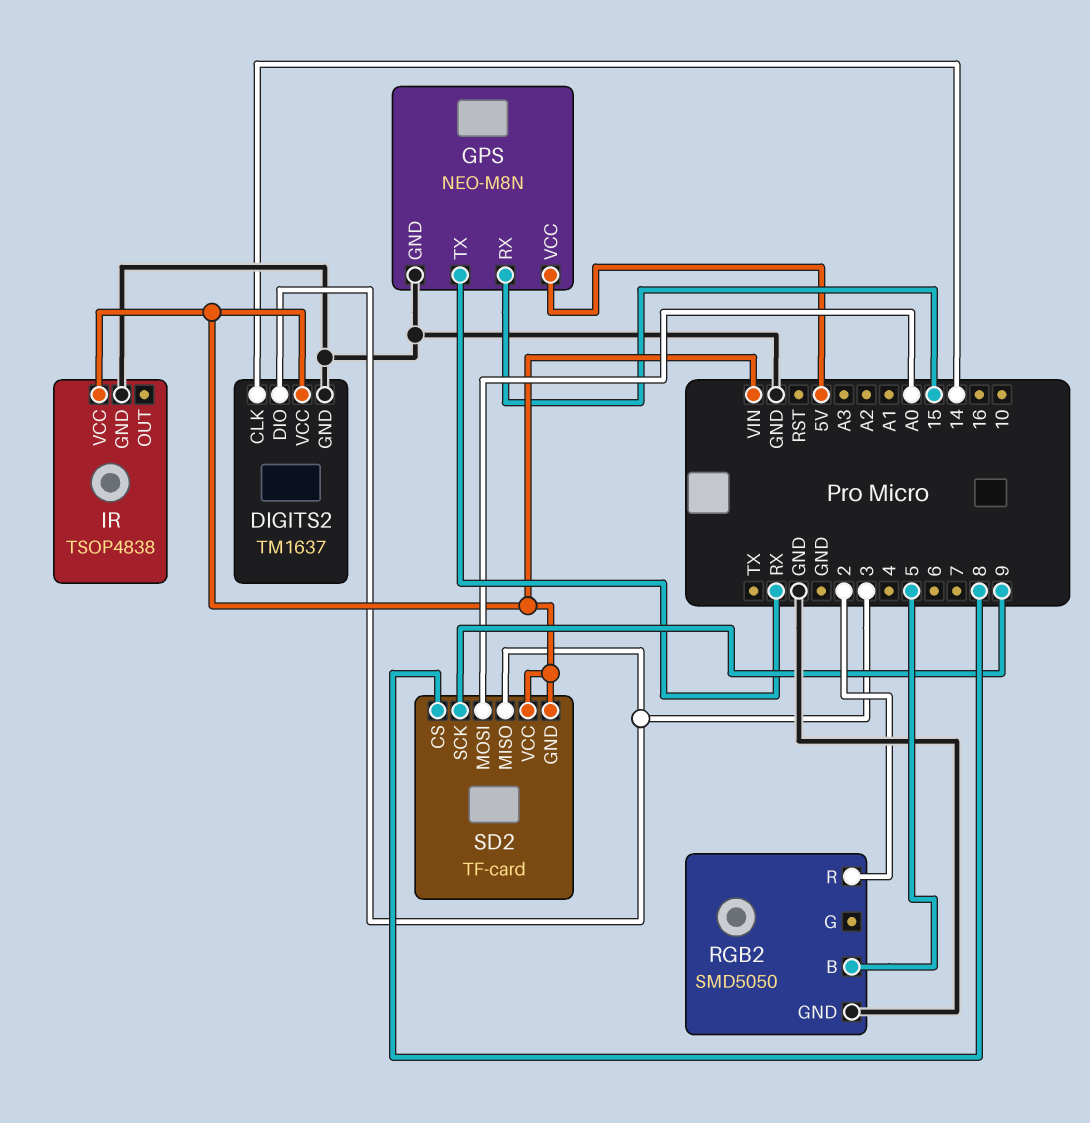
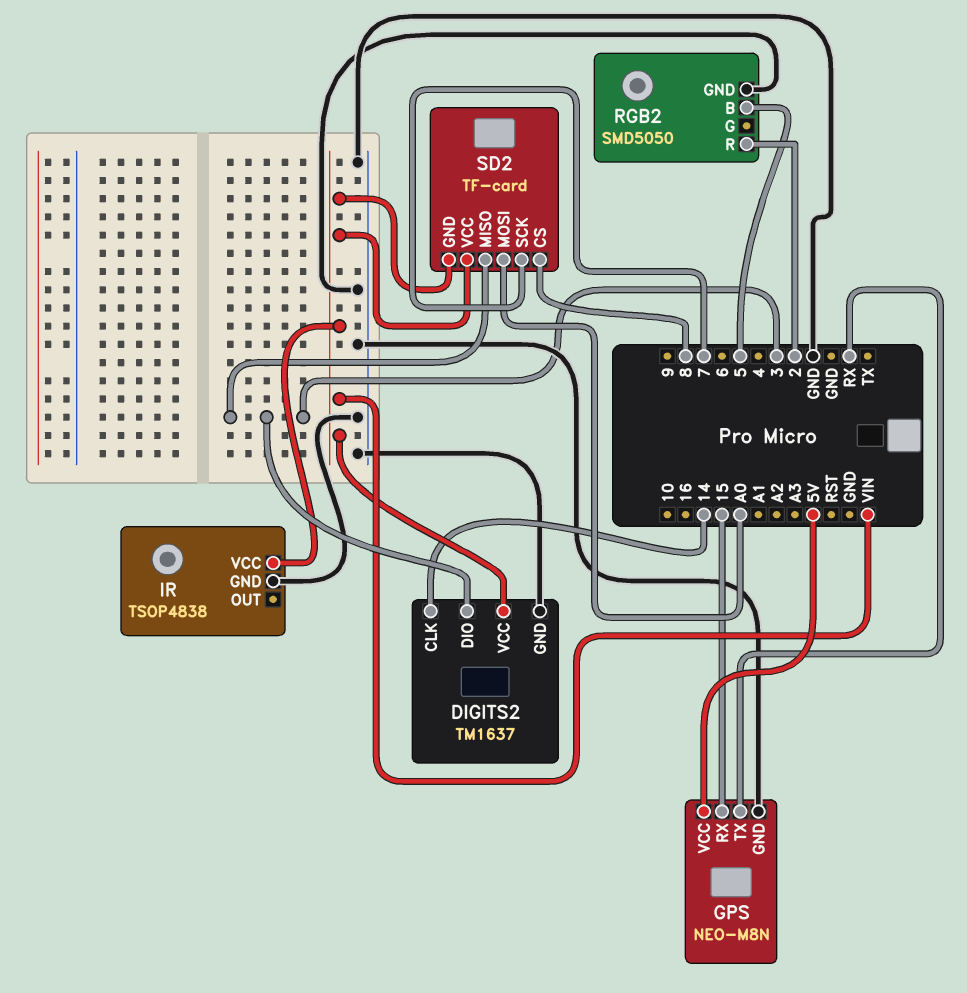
SD2 pin SCK: 9 -> 7

